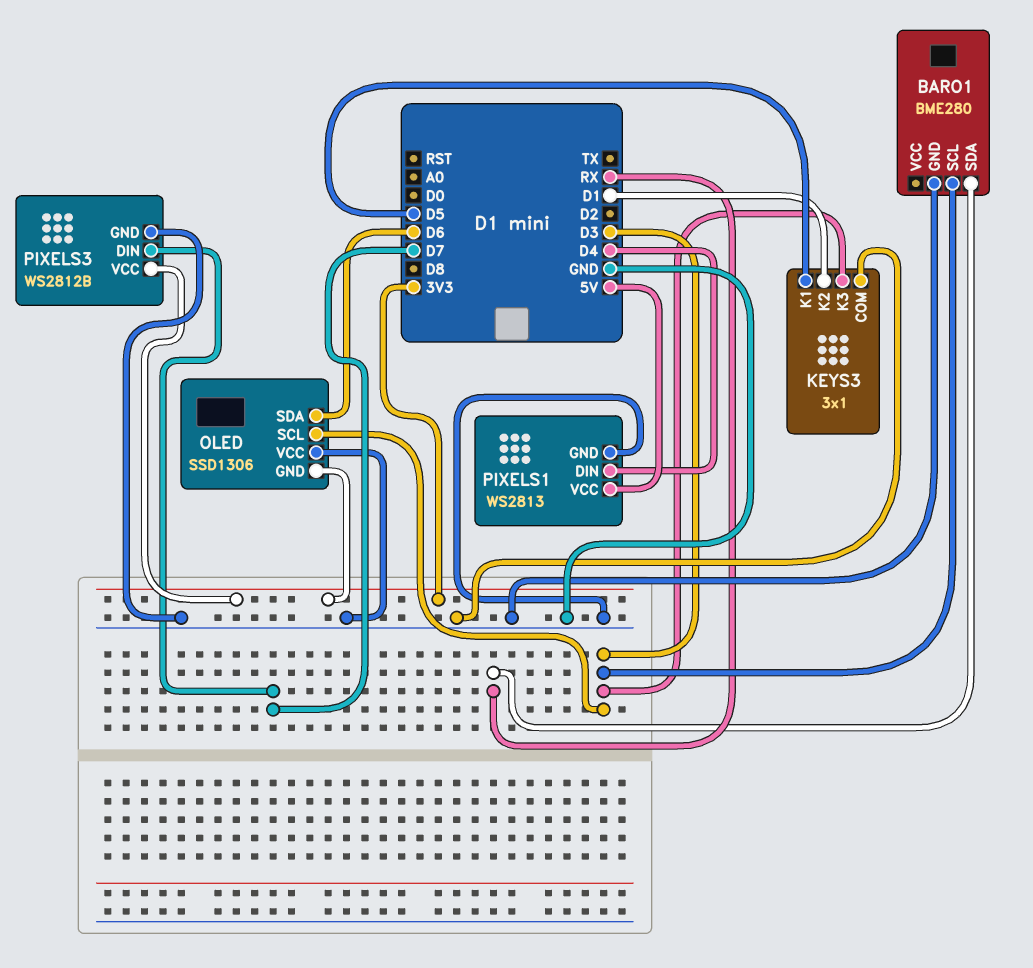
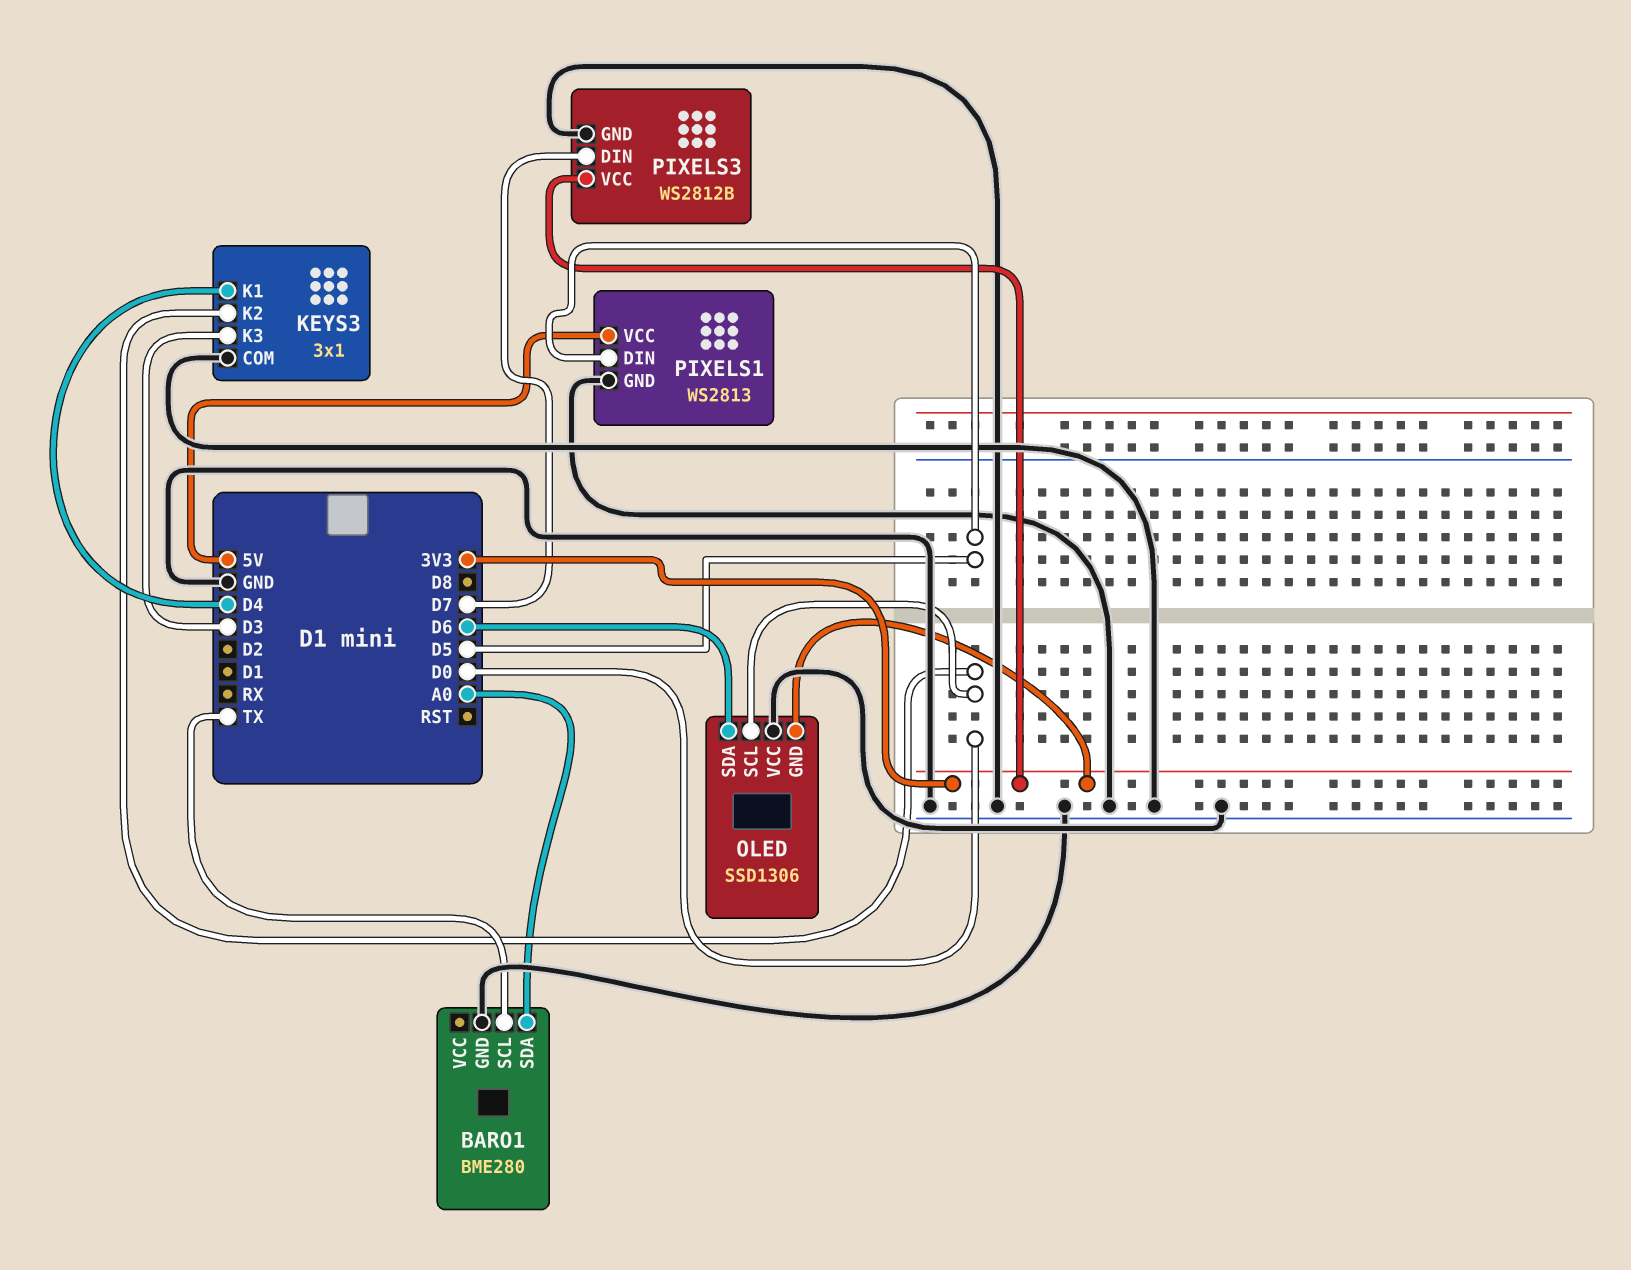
BARO1 pin SCL: D3 -> TX
BARO1 pin SDA: RX -> A0
KEYS3 pin K1: D5 -> D4
KEYS3 pin K2: D1 -> D0
OLED pin SCL: D3 -> D0
PIXELS1 pin DIN: D4 -> D5

